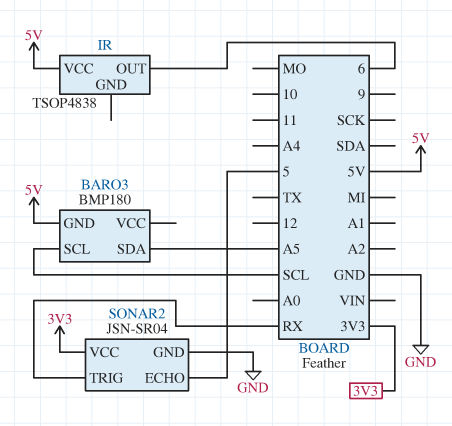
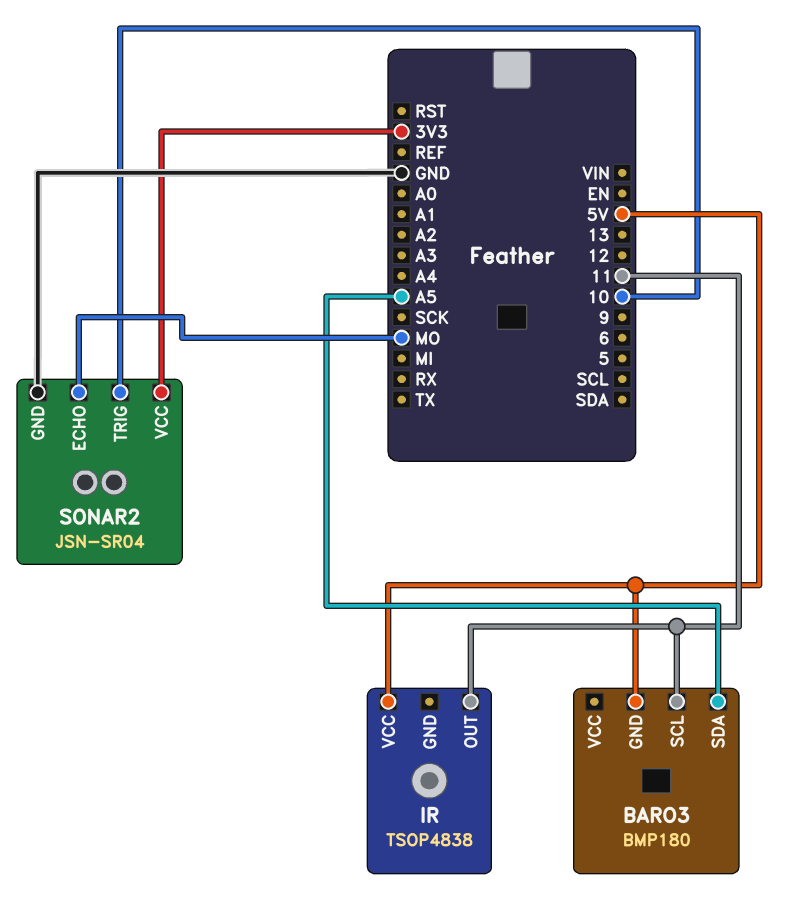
BARO3 pin SCL: SCL -> 11
IR pin OUT: 6 -> 11
SONAR2 pin ECHO: 5 -> MO
SONAR2 pin TRIG: RX -> 10

